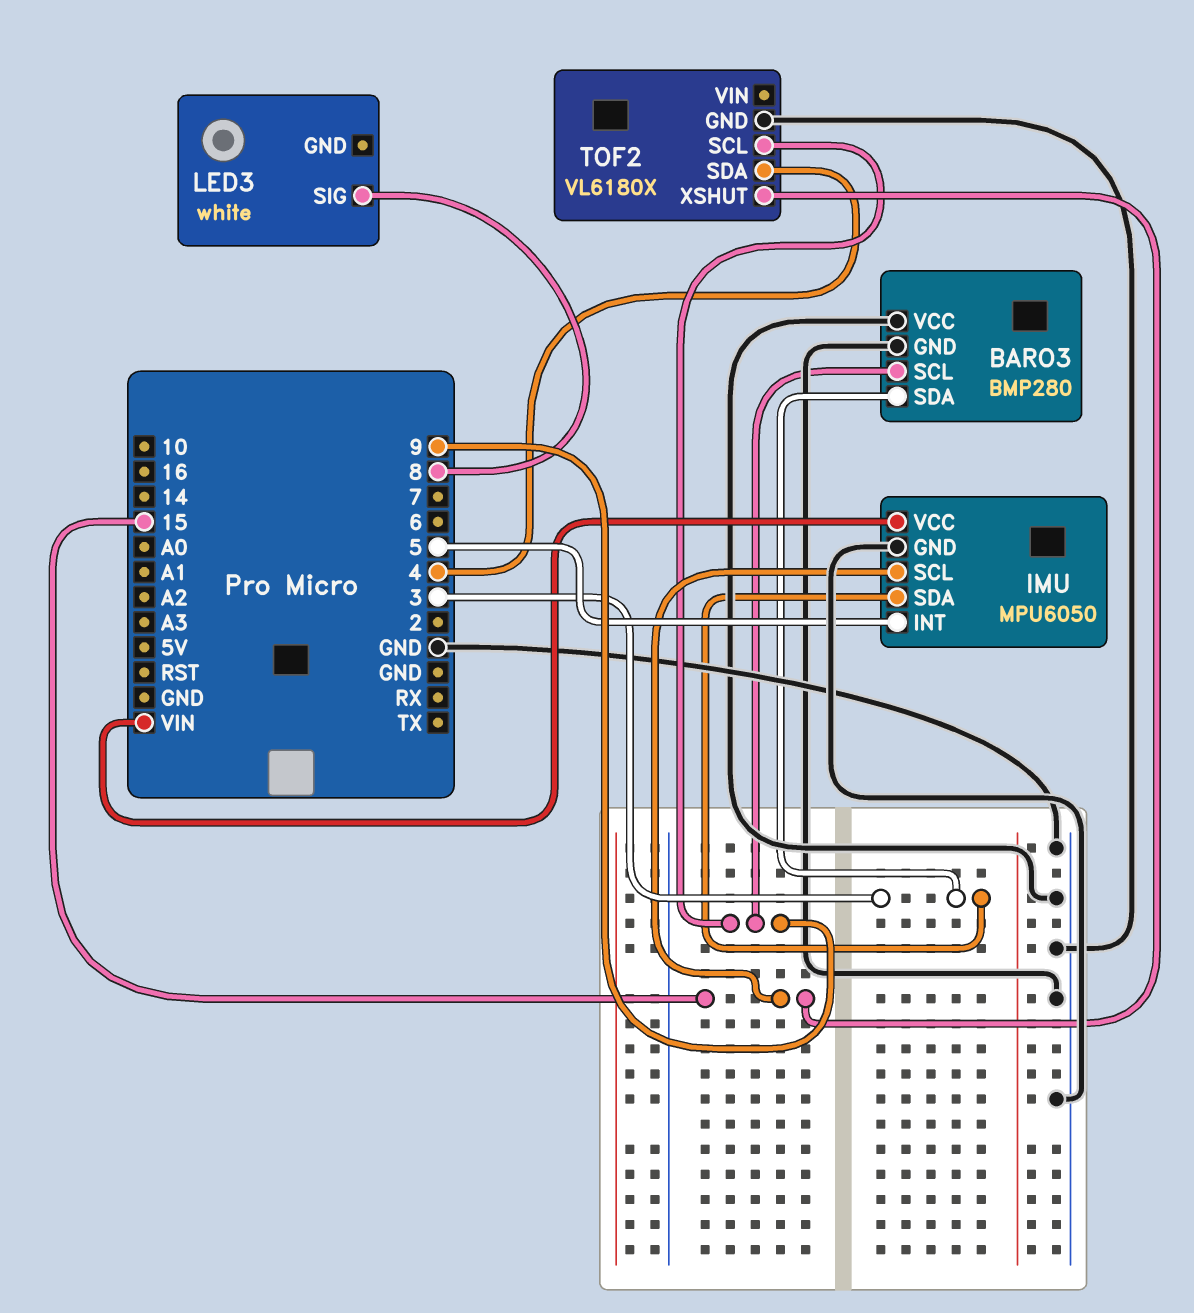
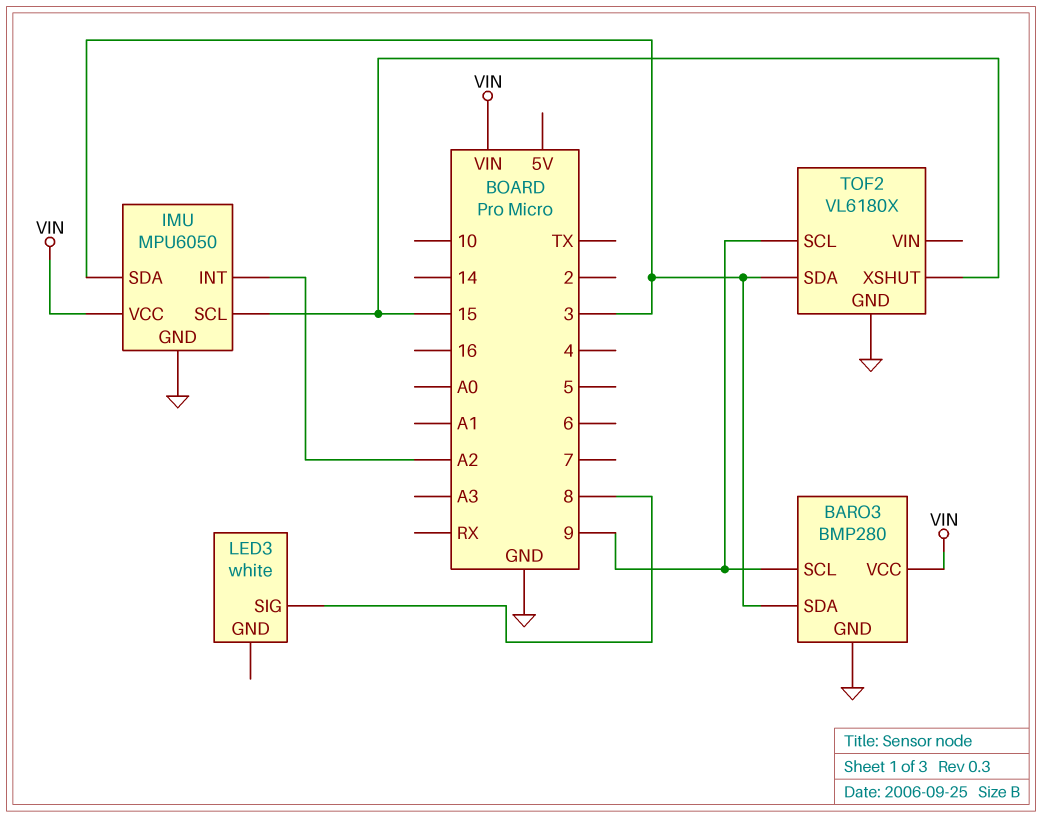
BARO3 pin VCC: GND -> VIN
IMU pin INT: 5 -> A2
TOF2 pin SDA: 4 -> 3

